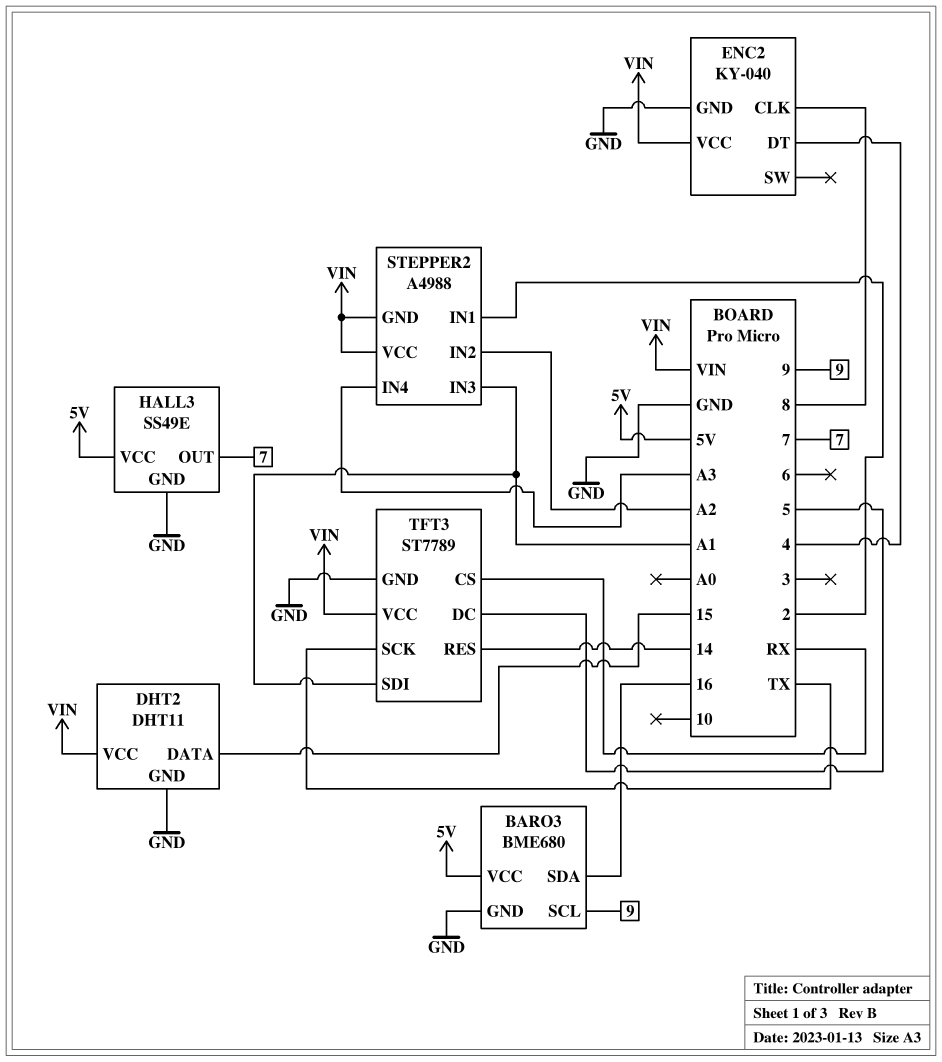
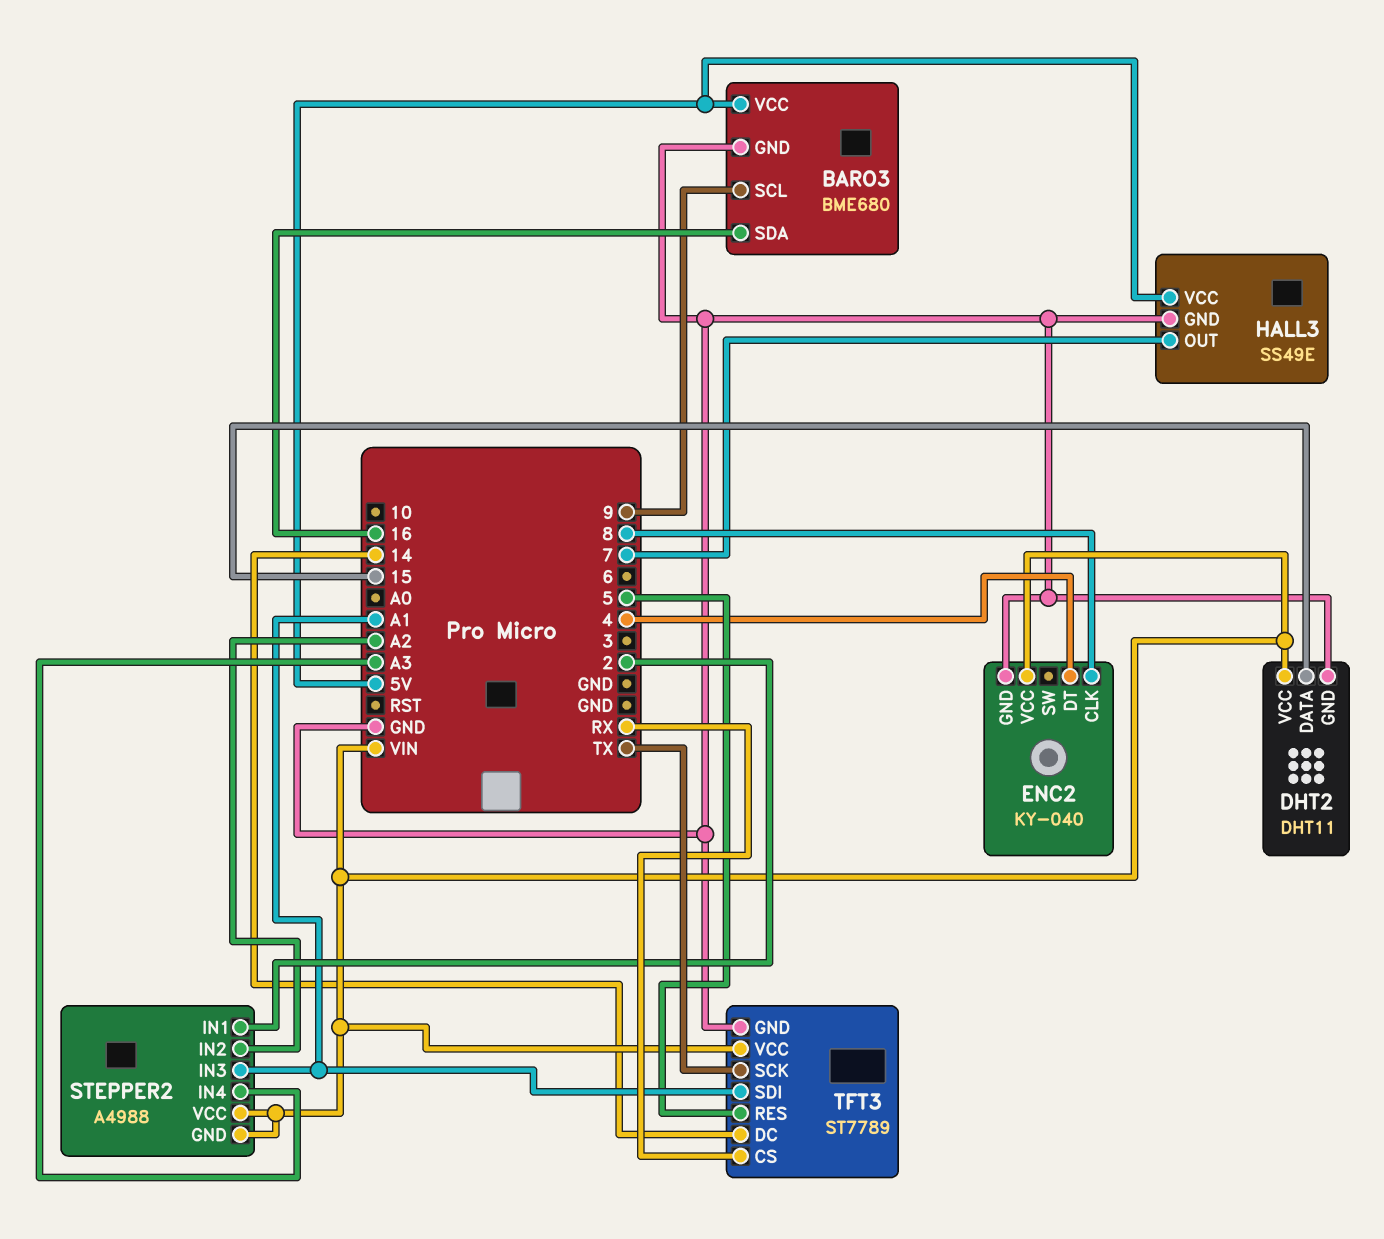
TFT3 pin DC: 5 -> 14
TFT3 pin RES: 14 -> 5

